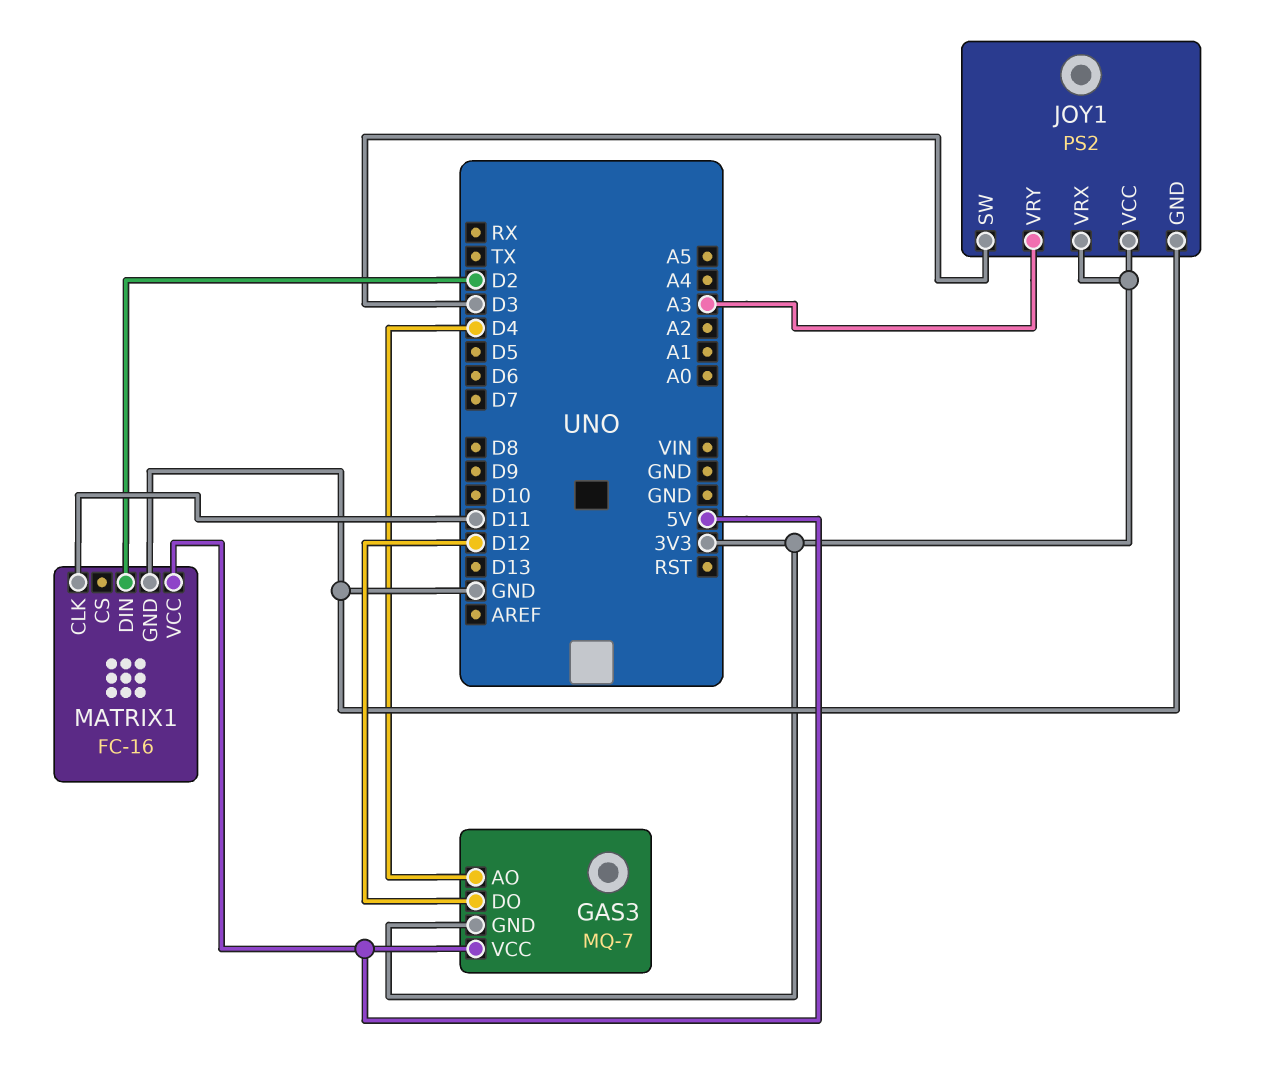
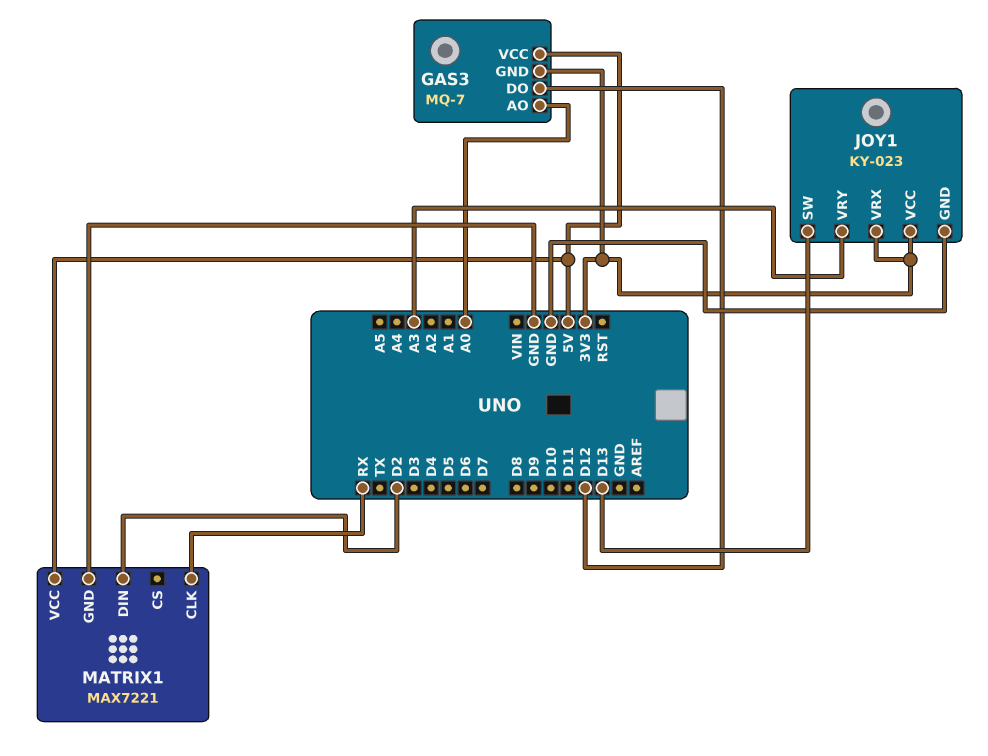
GAS3 pin AO: D4 -> A0
JOY1: PS2 -> KY-023
JOY1 pin SW: D3 -> D13
MATRIX1: FC-16 -> MAX7221
MATRIX1 pin CLK: D11 -> RX

